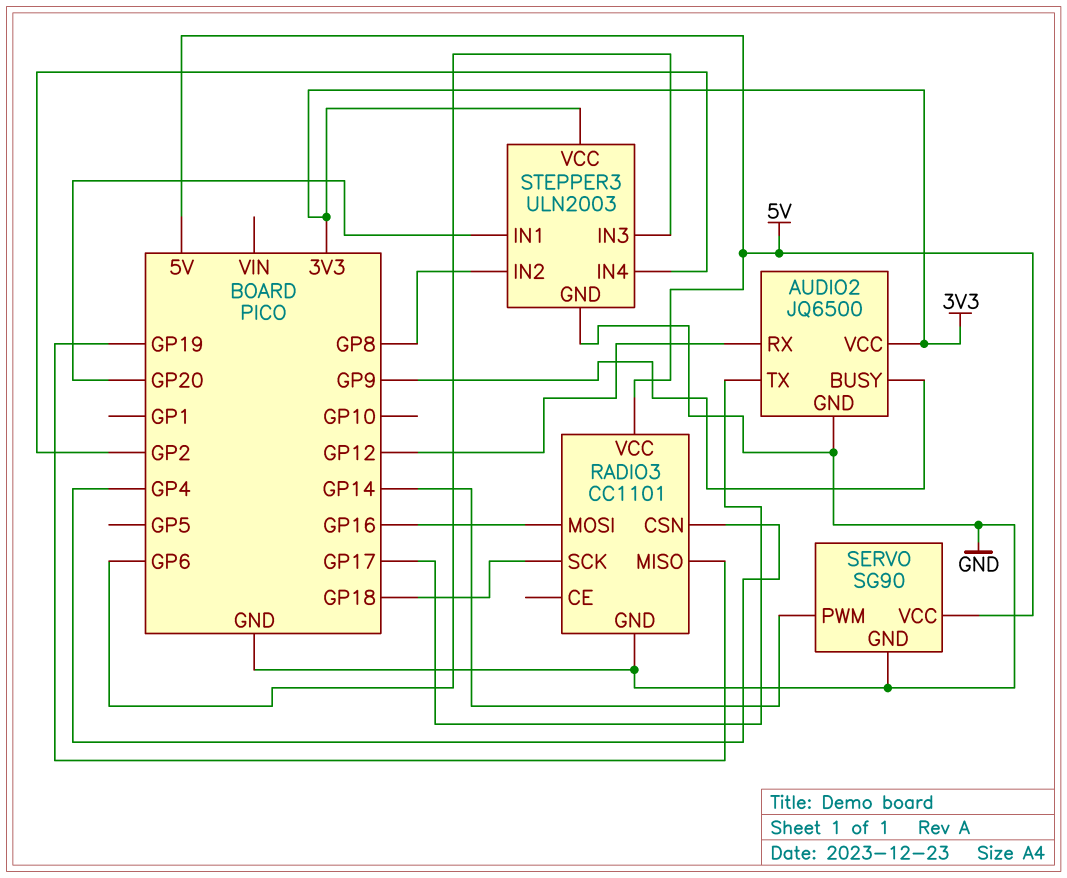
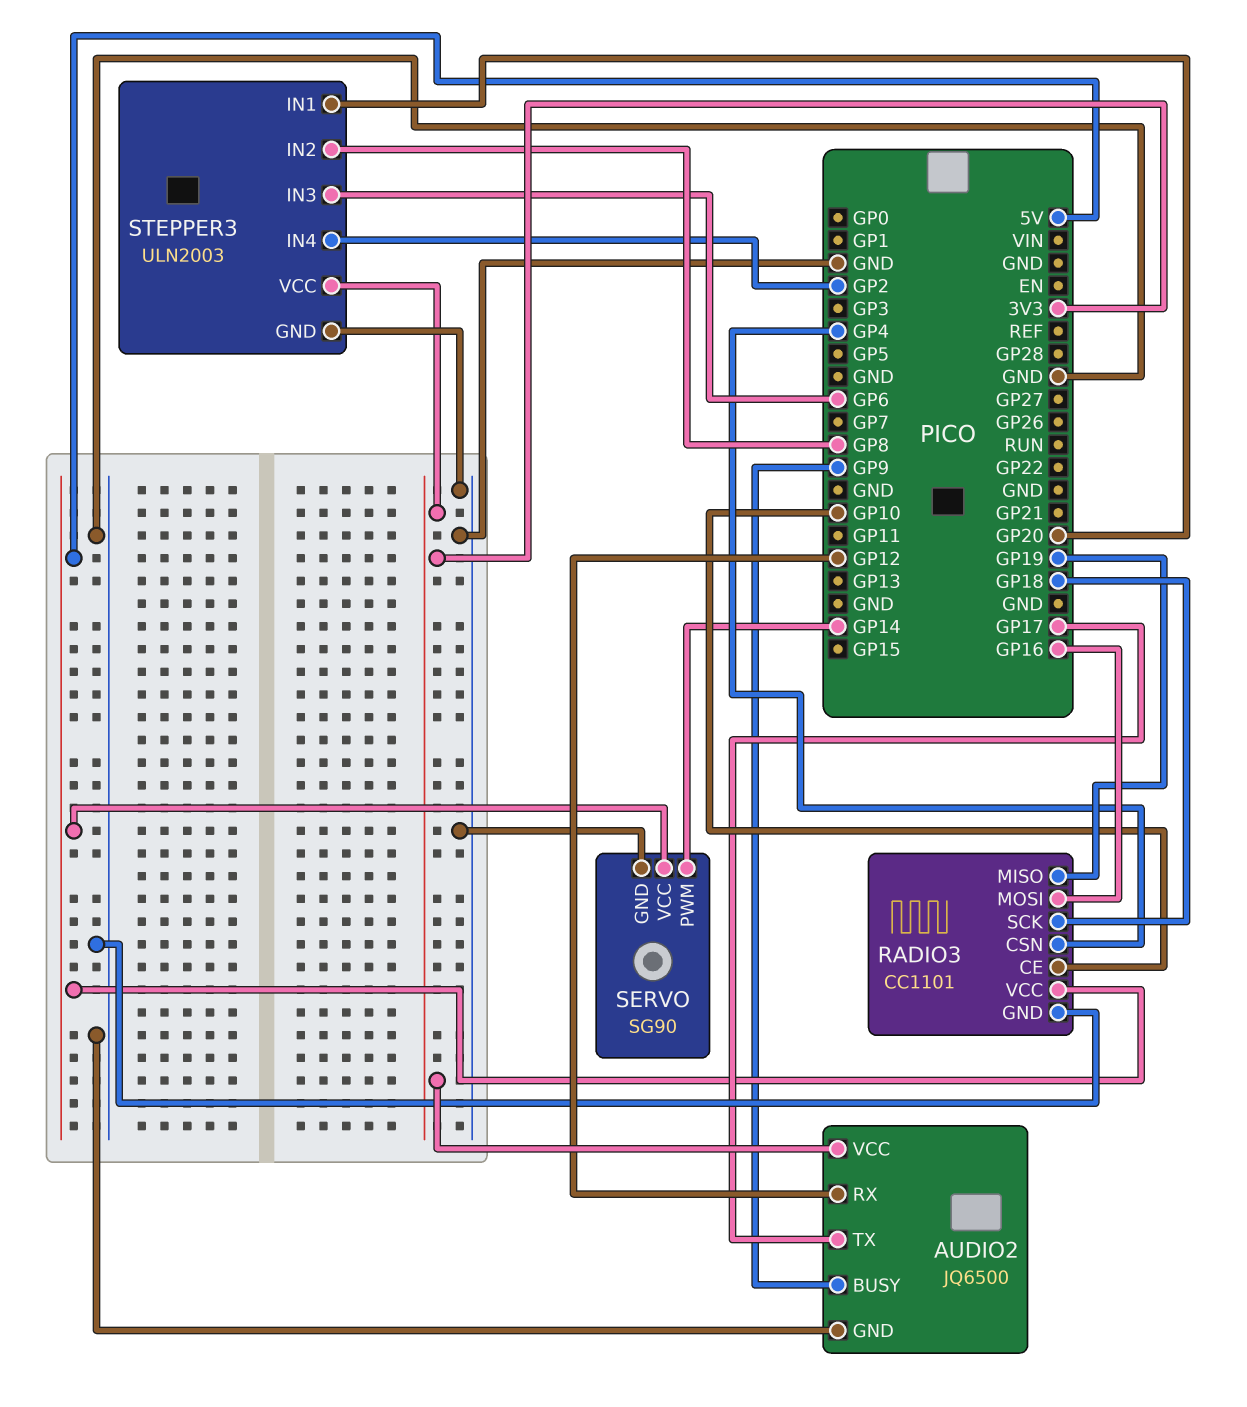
RADIO3 pin CE: none -> GP10

